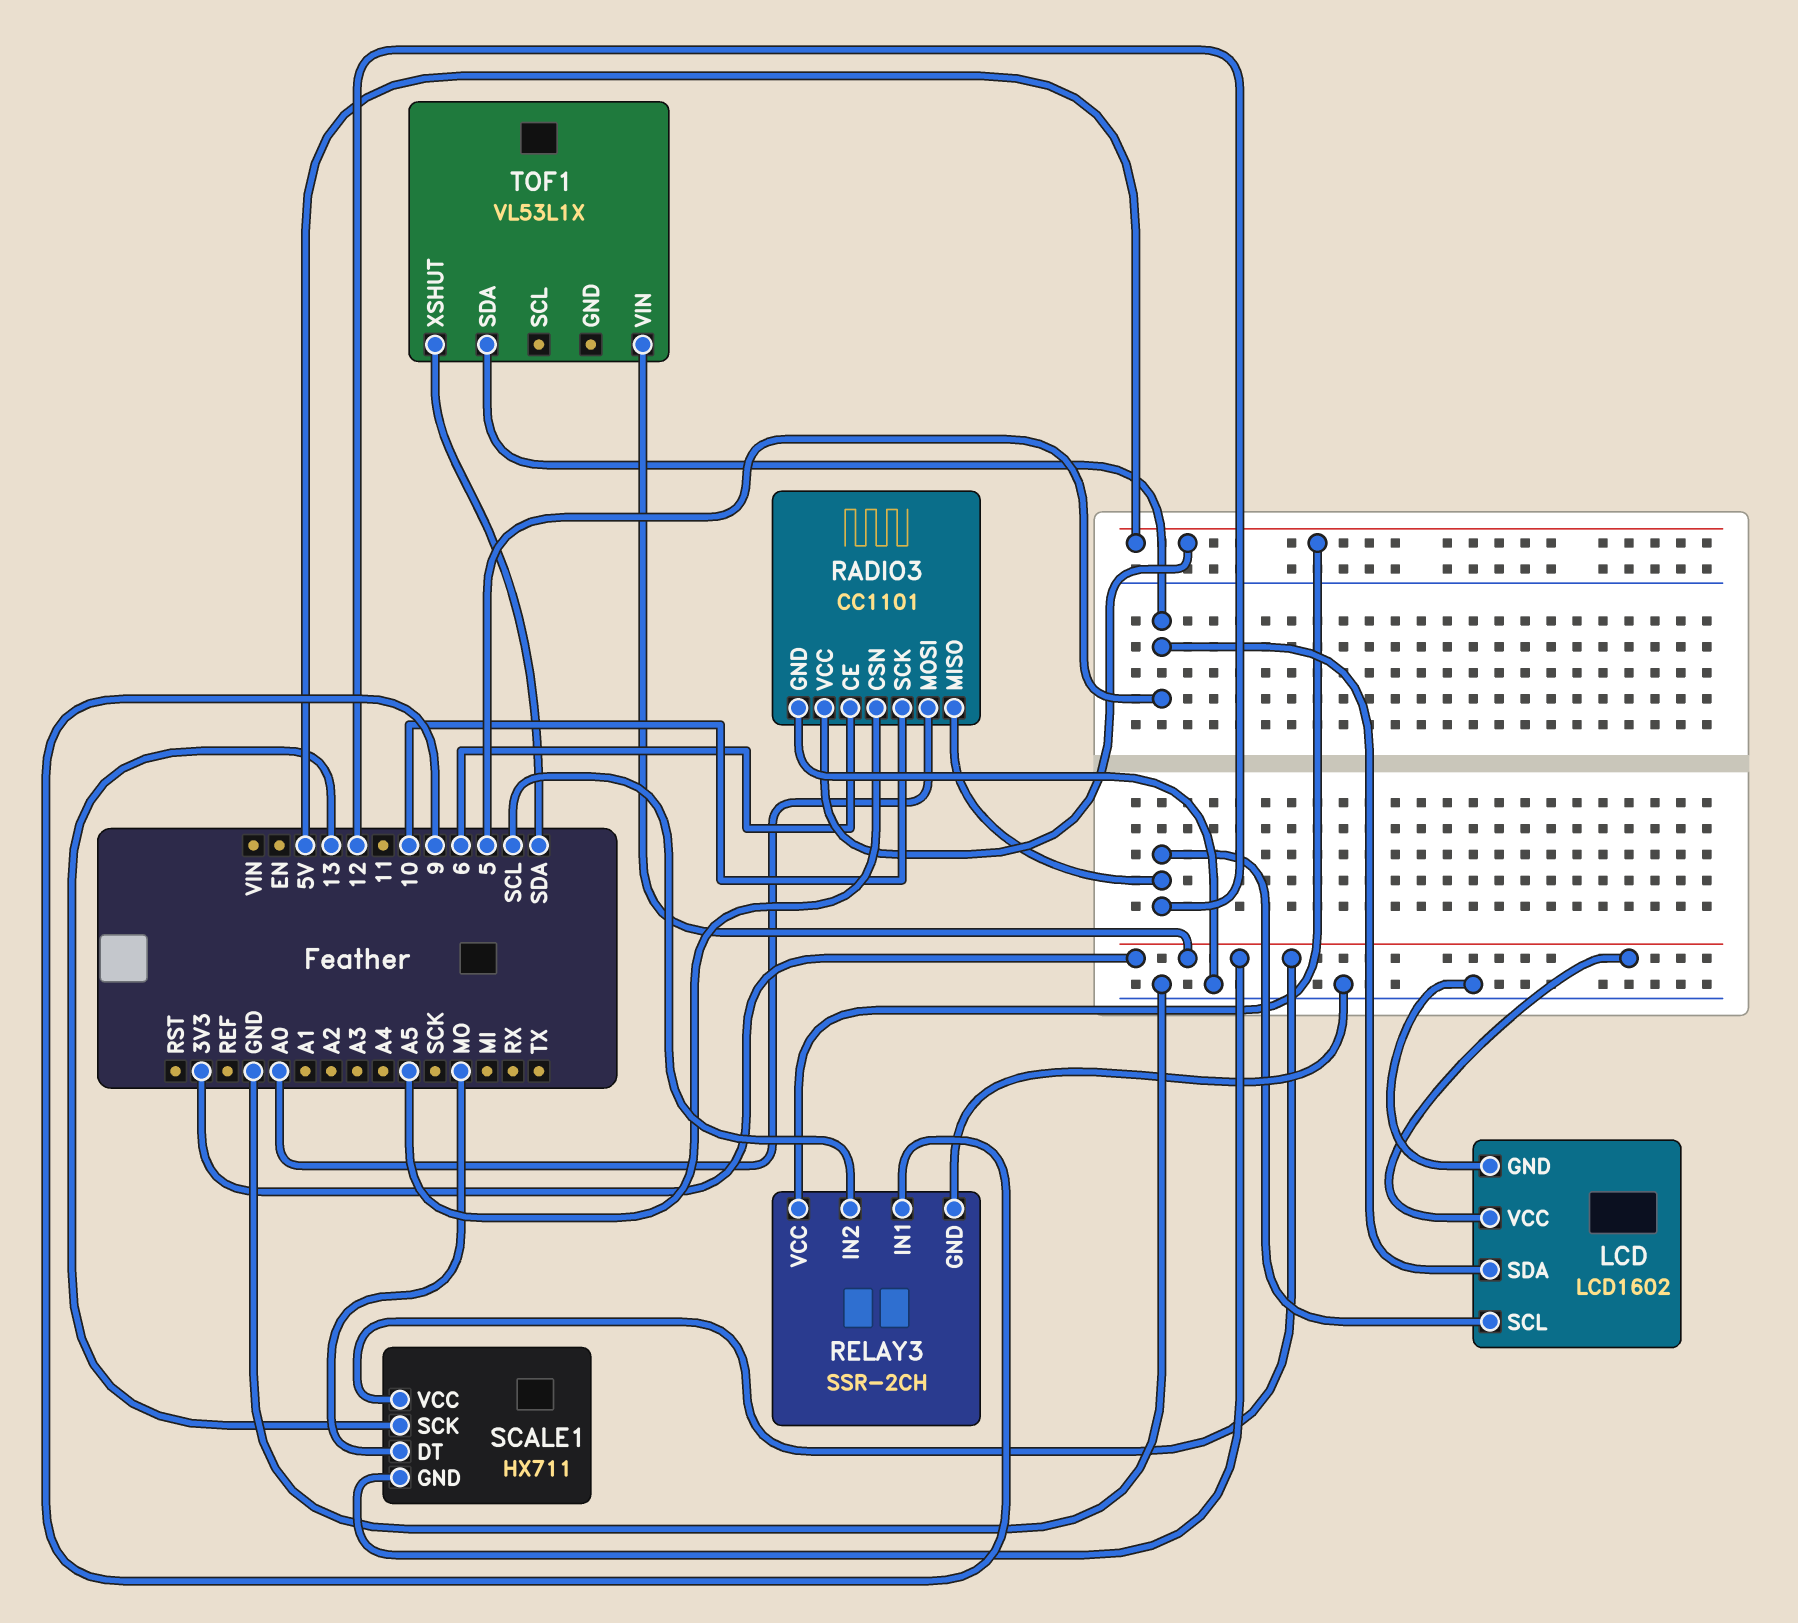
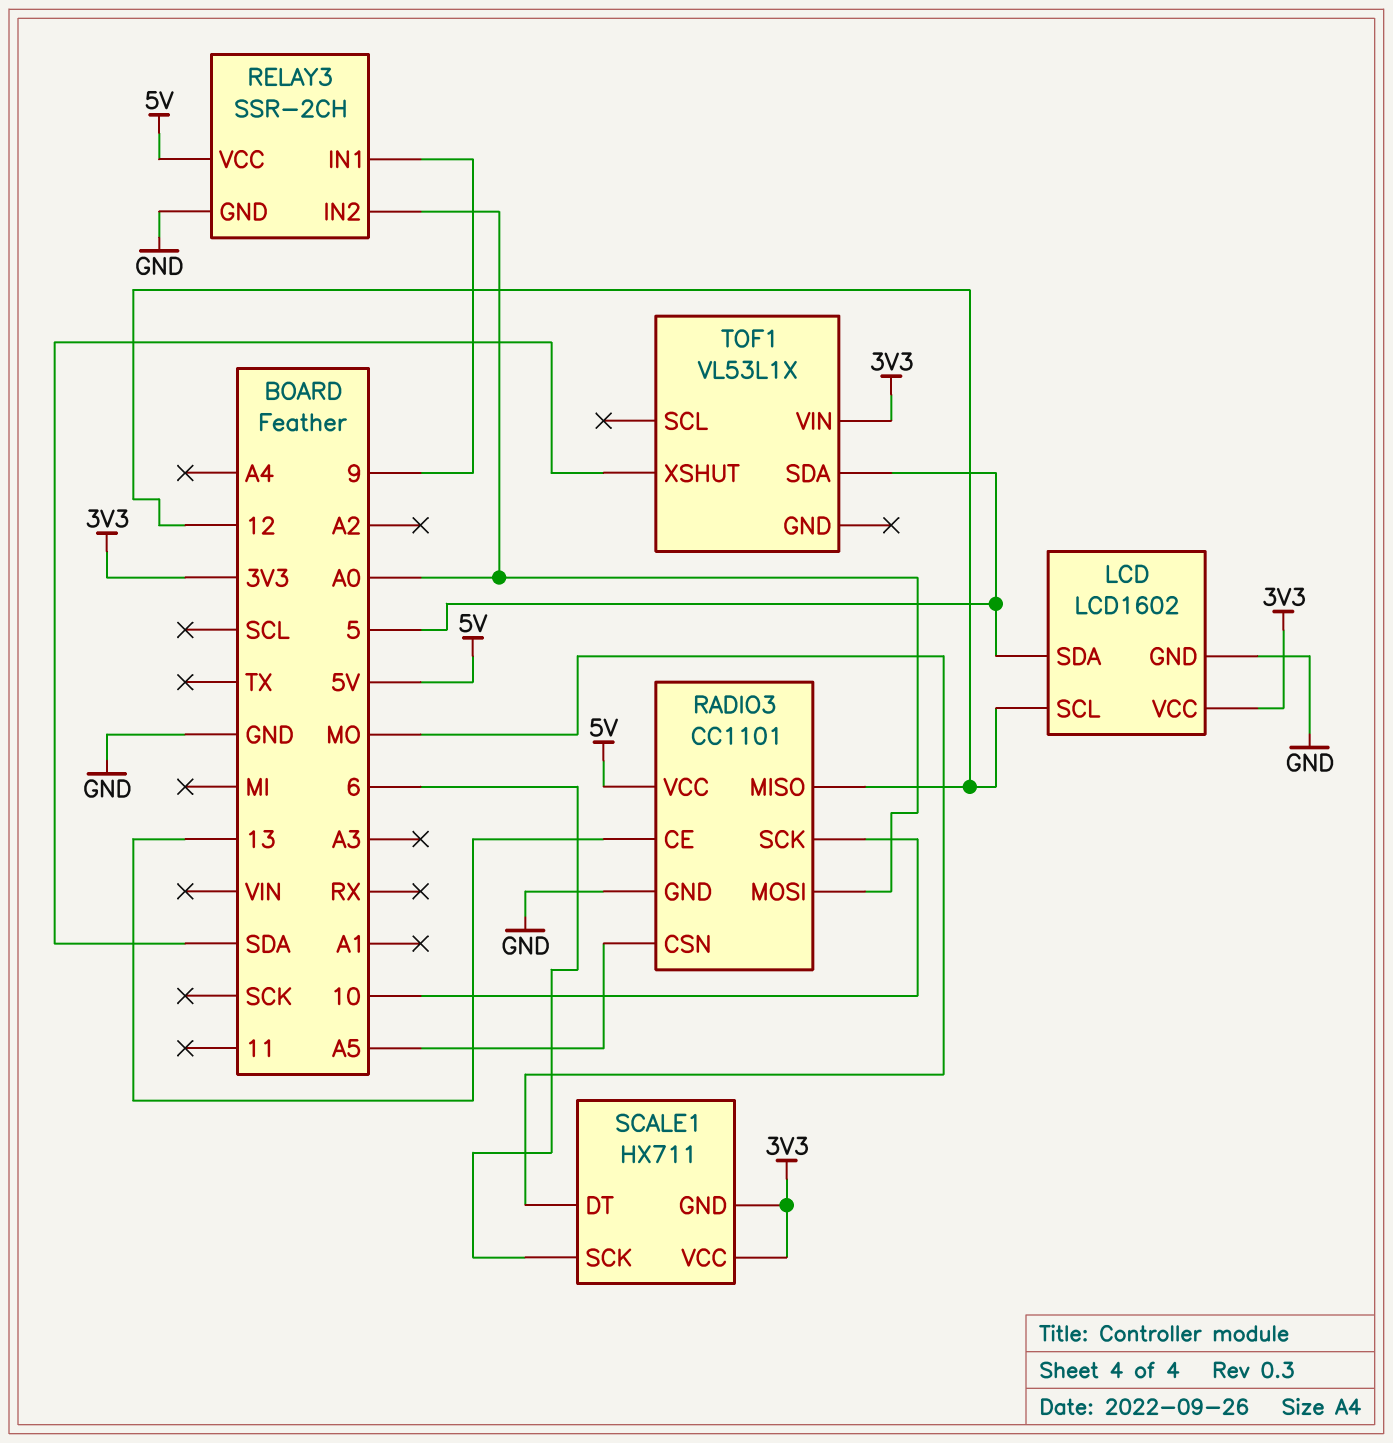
RADIO3 pin CE: 6 -> 13
RELAY3 pin IN2: SCL -> A0
SCALE1 pin SCK: 13 -> 6

